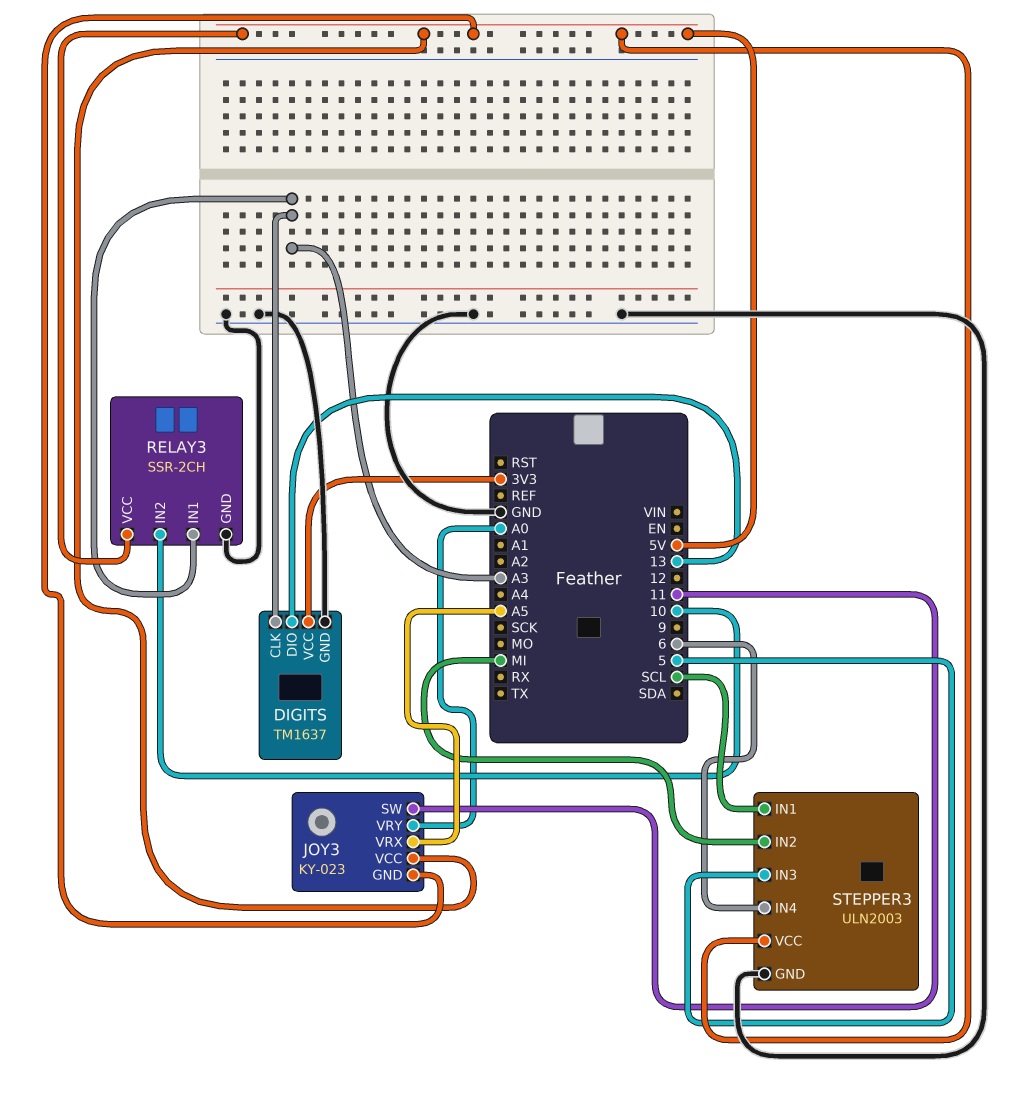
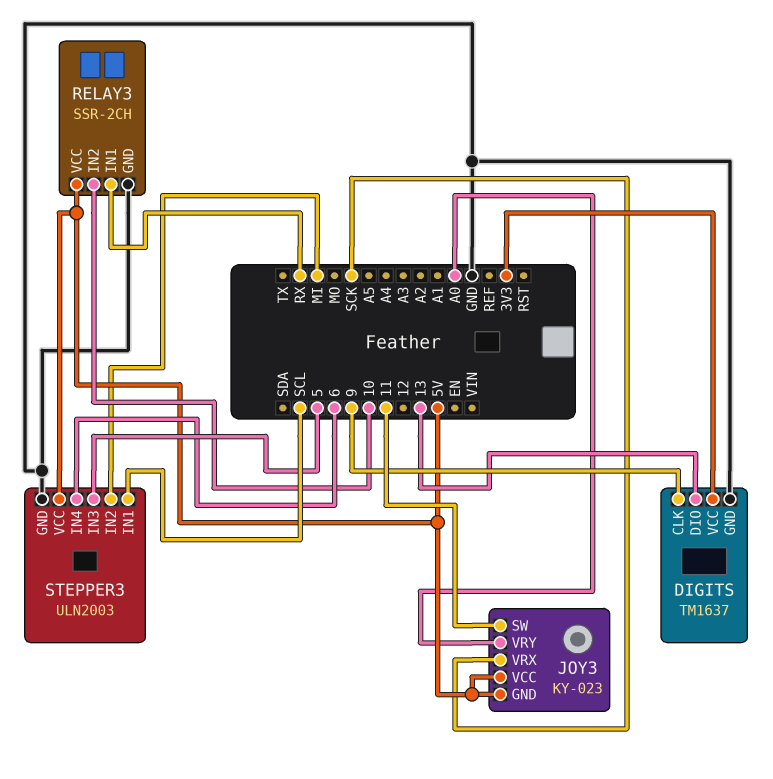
DIGITS pin CLK: A3 -> 9
JOY3 pin VRX: A5 -> SCK
RELAY3 pin IN1: A3 -> RX

